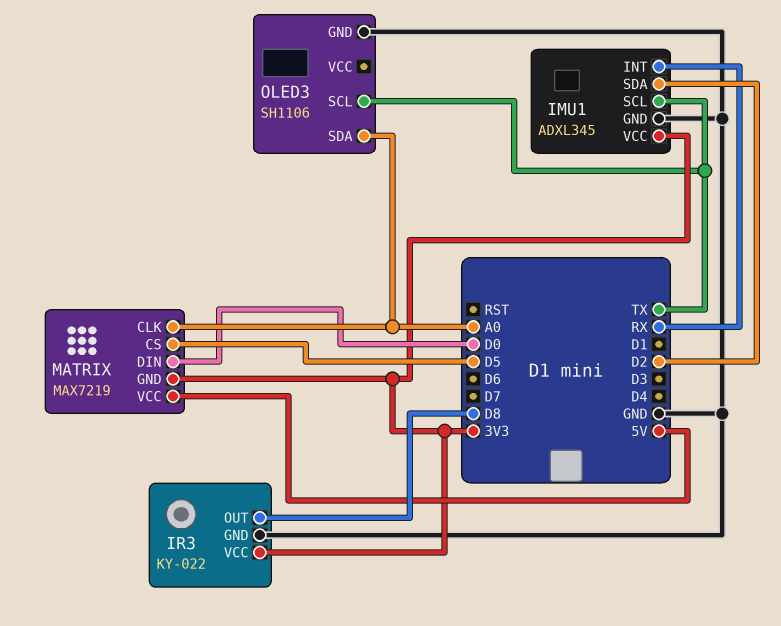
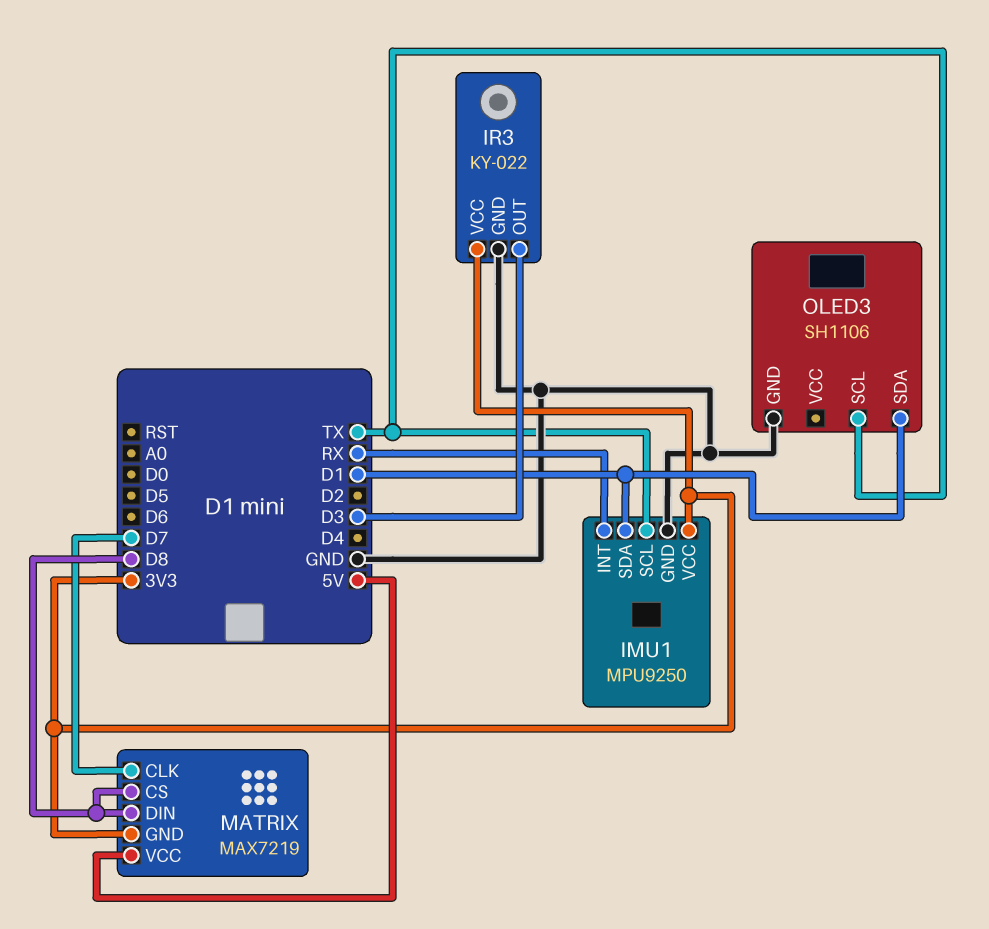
IMU1: ADXL345 -> MPU9250
IMU1 pin SDA: D2 -> D1
IR3 pin OUT: D8 -> D3
MATRIX pin CLK: A0 -> D7
MATRIX pin CS: D5 -> D8
MATRIX pin DIN: D0 -> D8
OLED3 pin SDA: A0 -> D1

